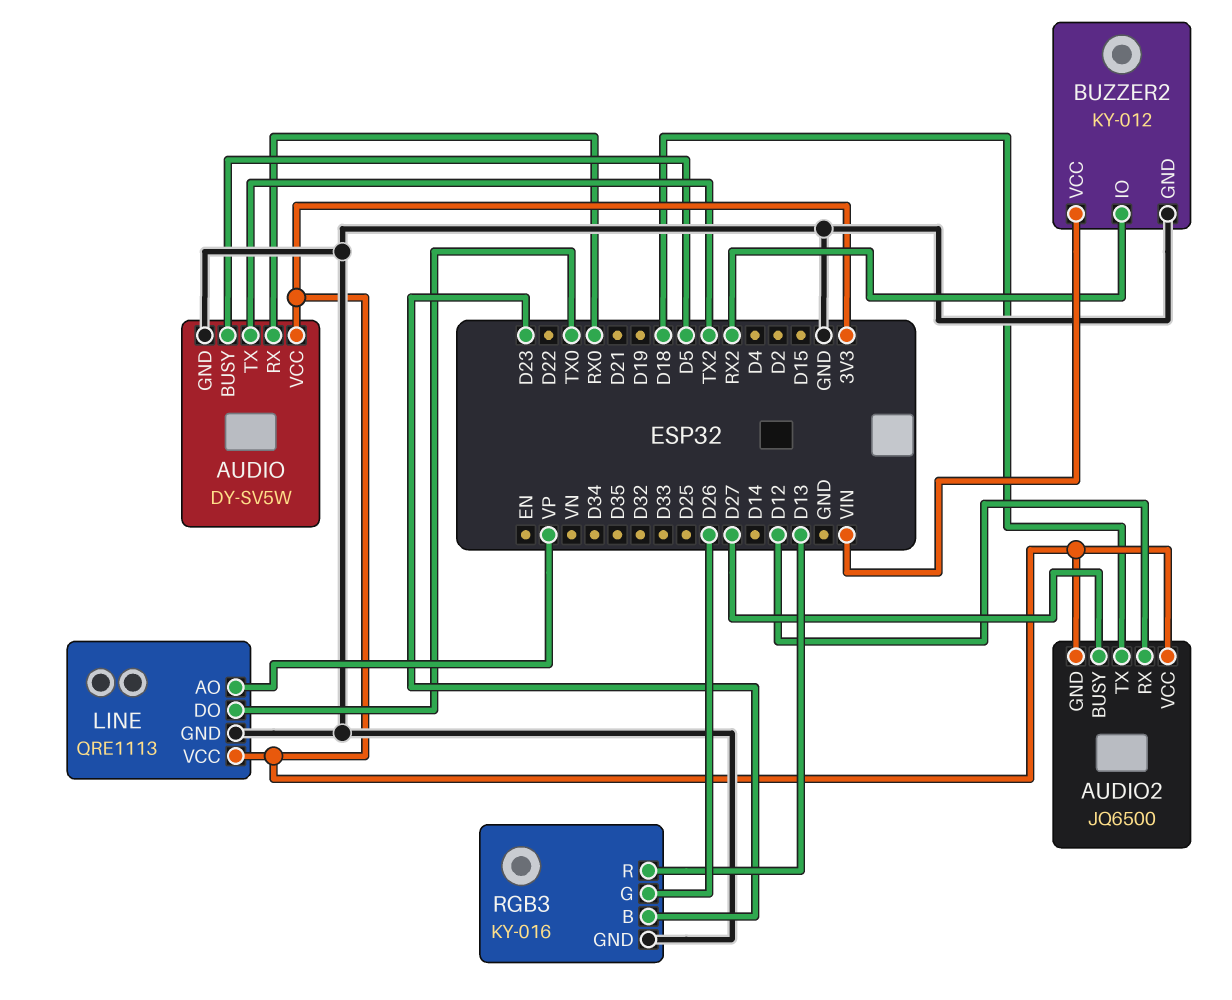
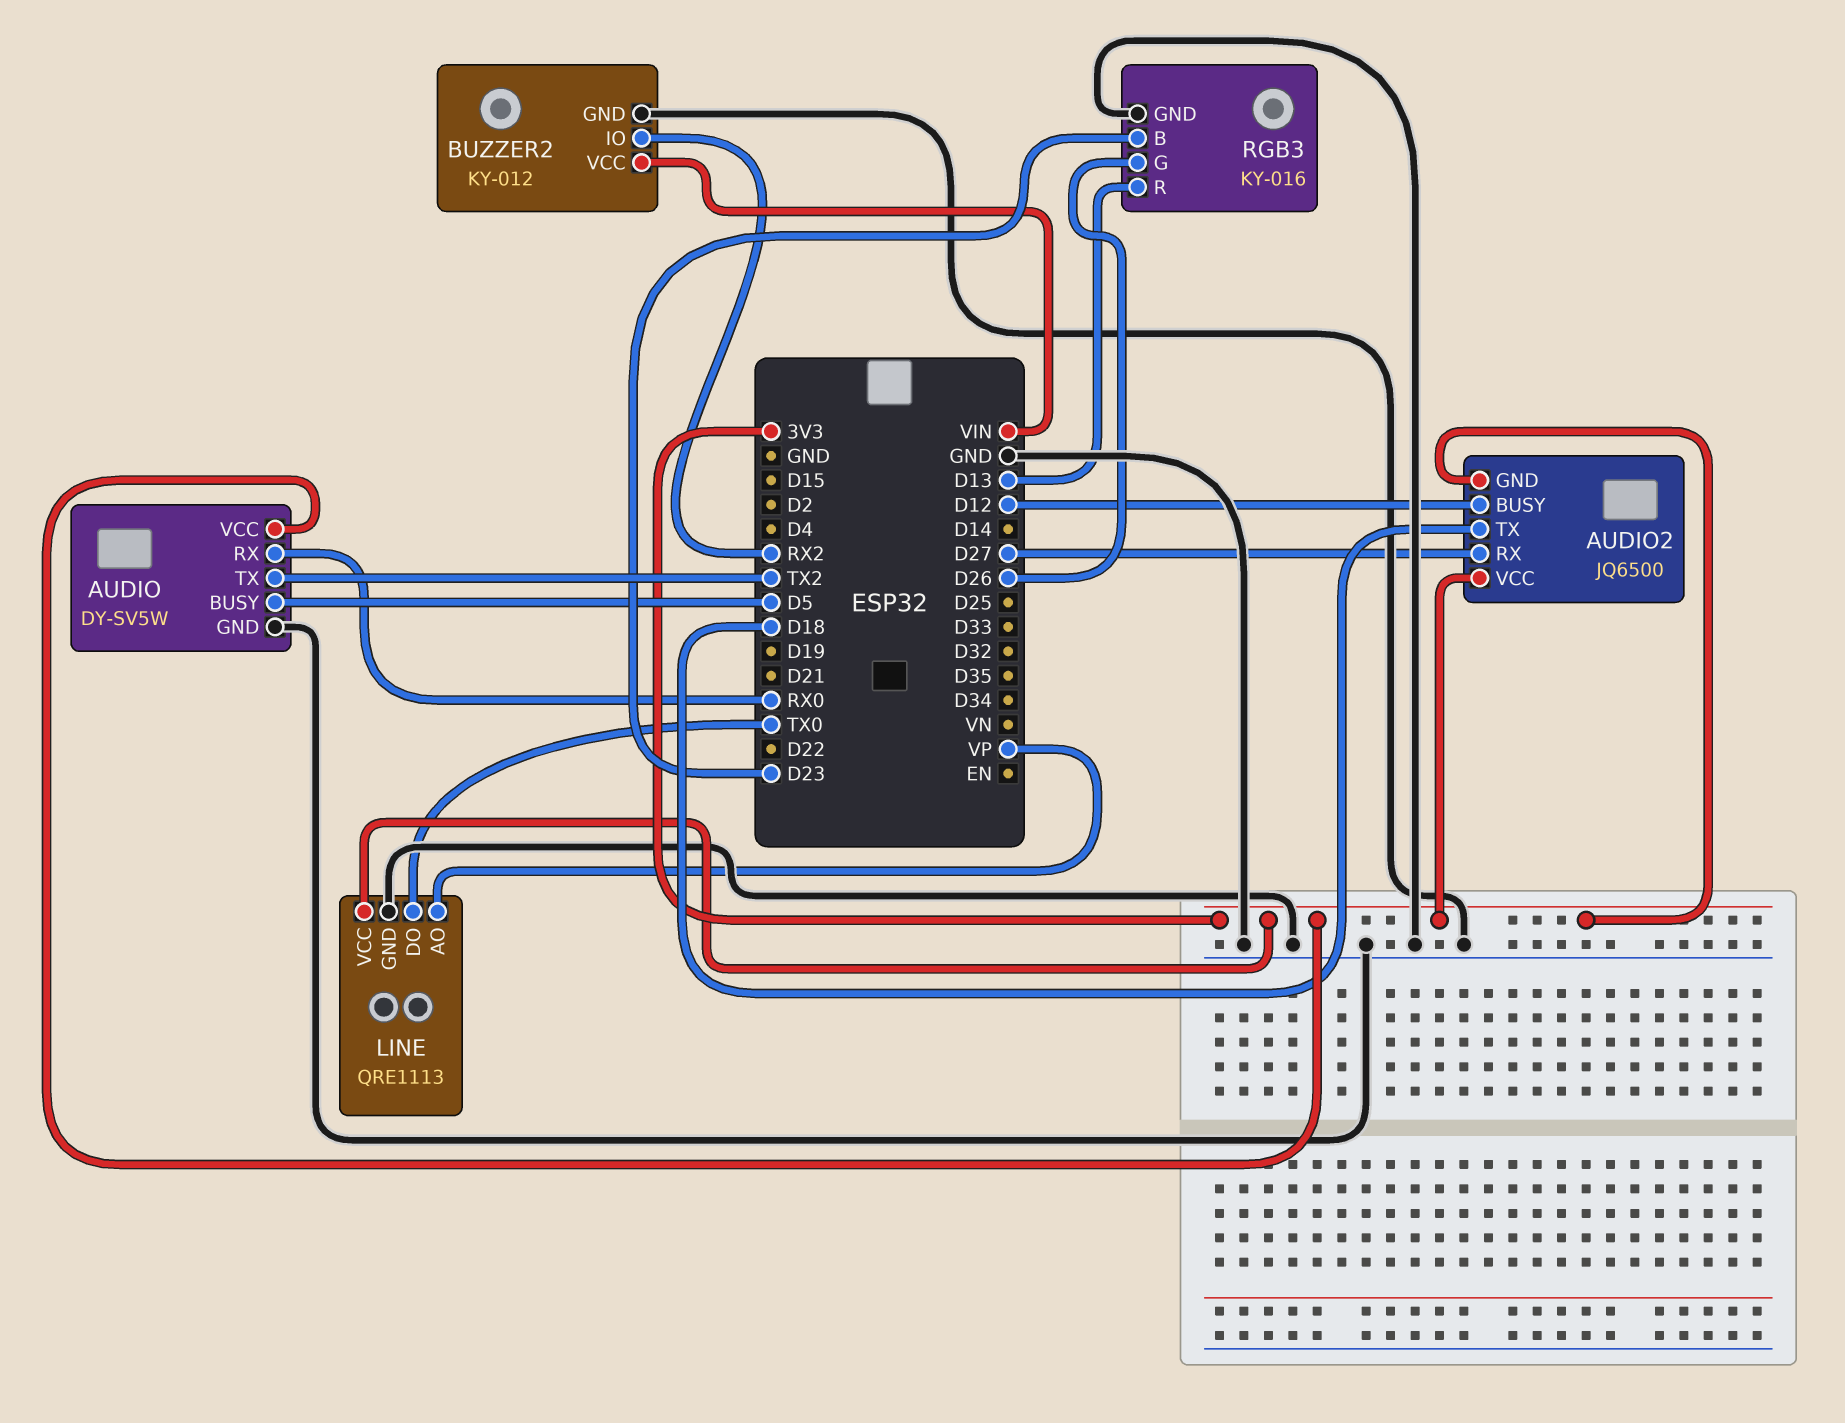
AUDIO2 pin BUSY: D27 -> D12
AUDIO2 pin RX: D12 -> D27

